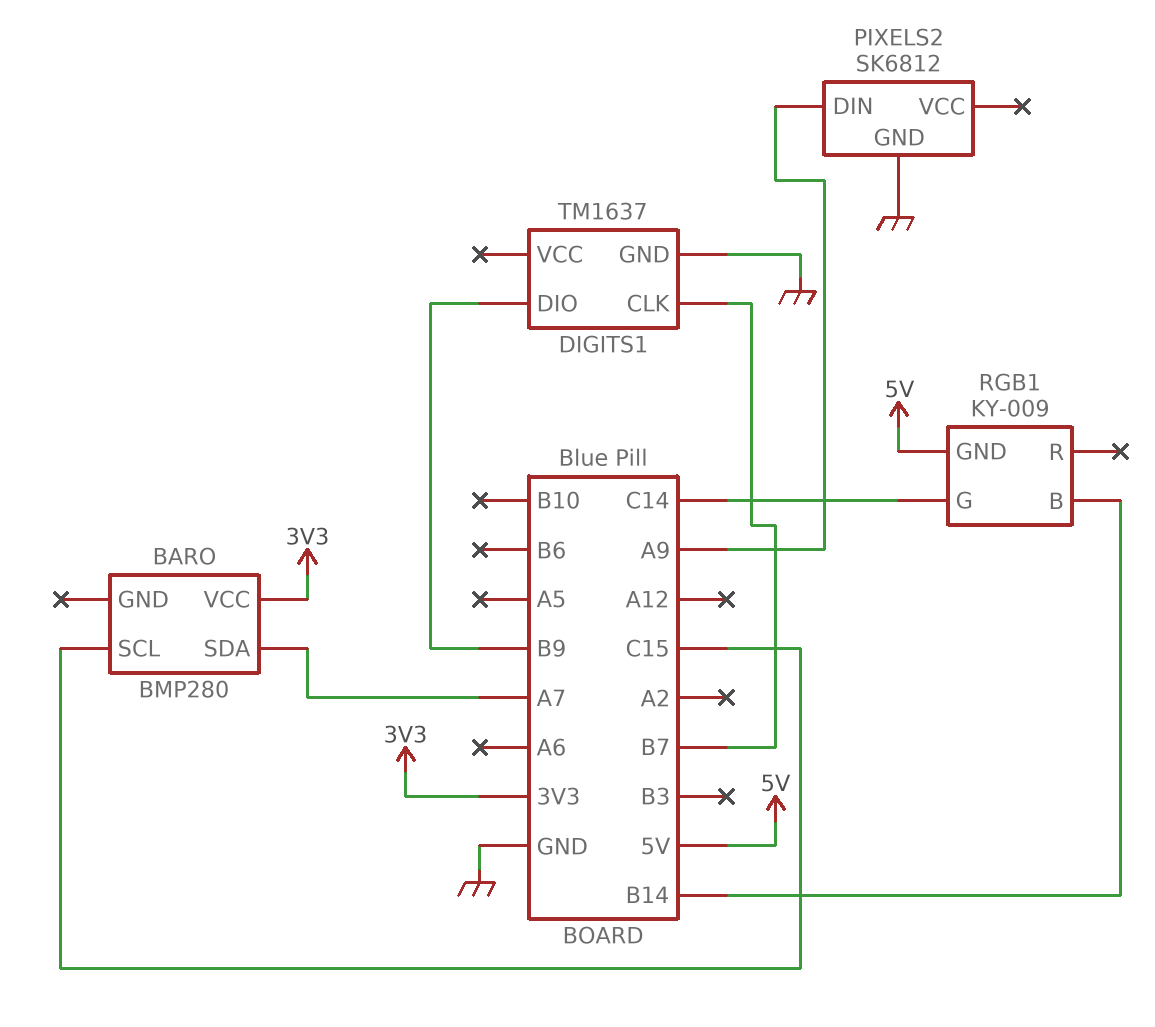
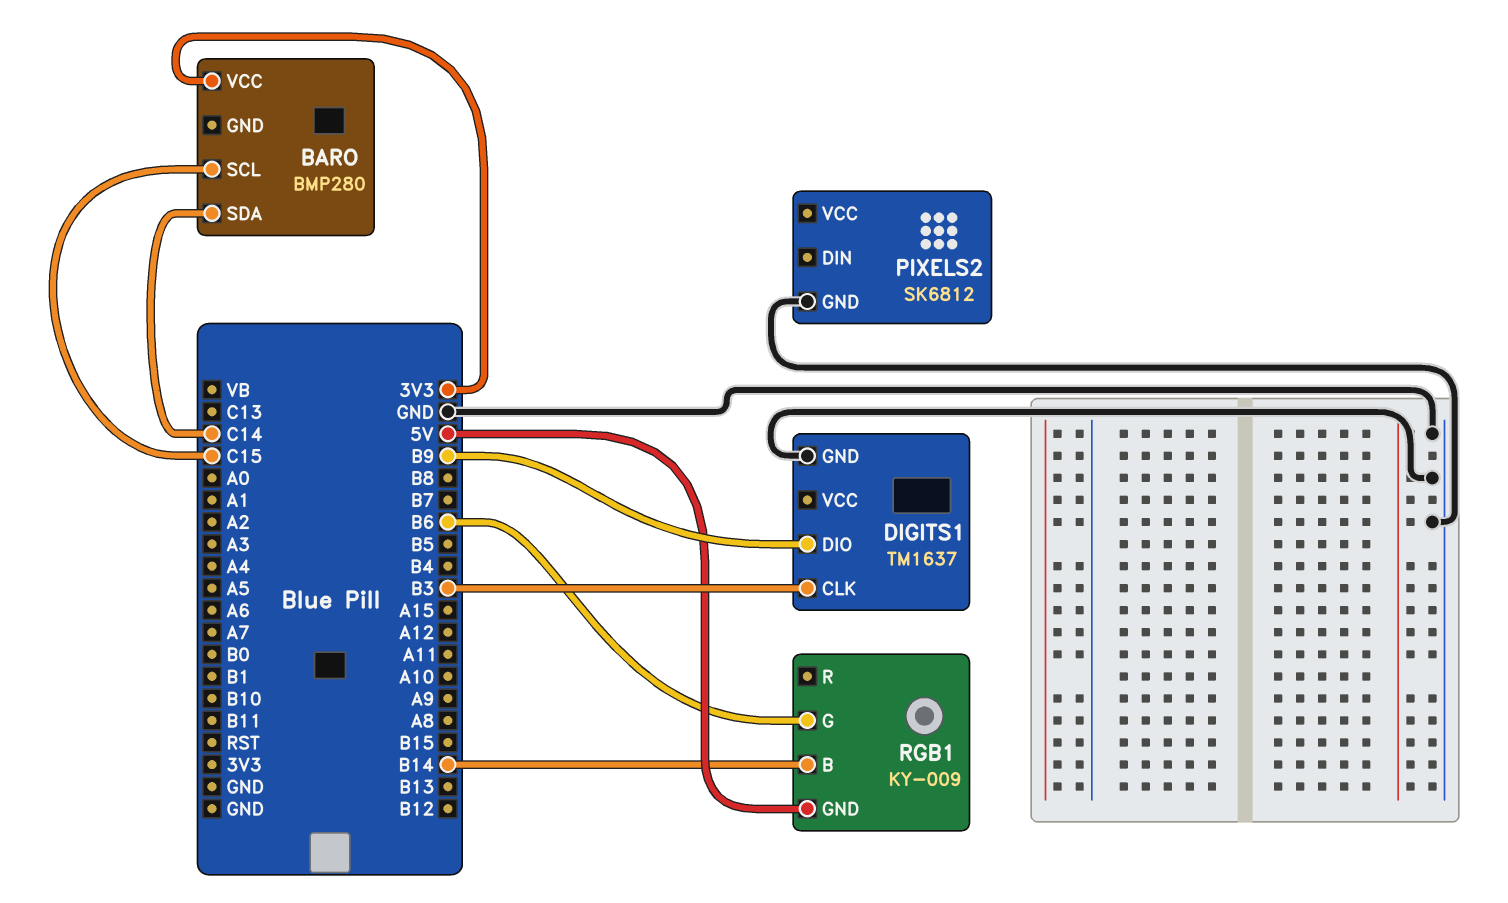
BARO pin SDA: A7 -> C14
DIGITS1 pin CLK: B7 -> B3
PIXELS2 pin DIN: A9 -> none
RGB1 pin G: C14 -> B6

